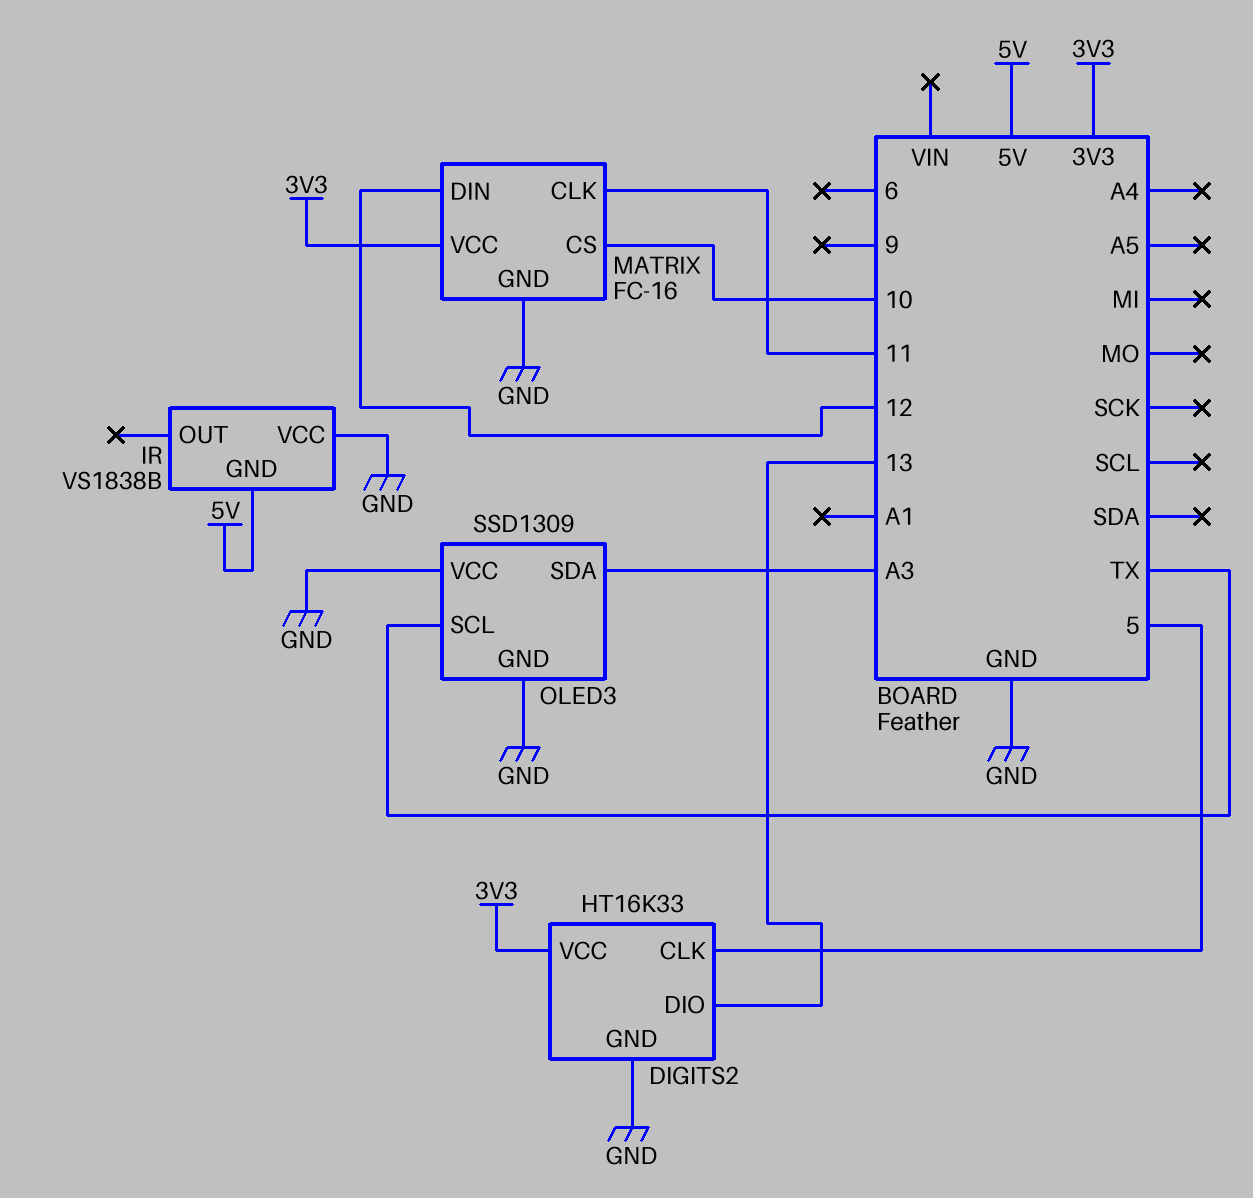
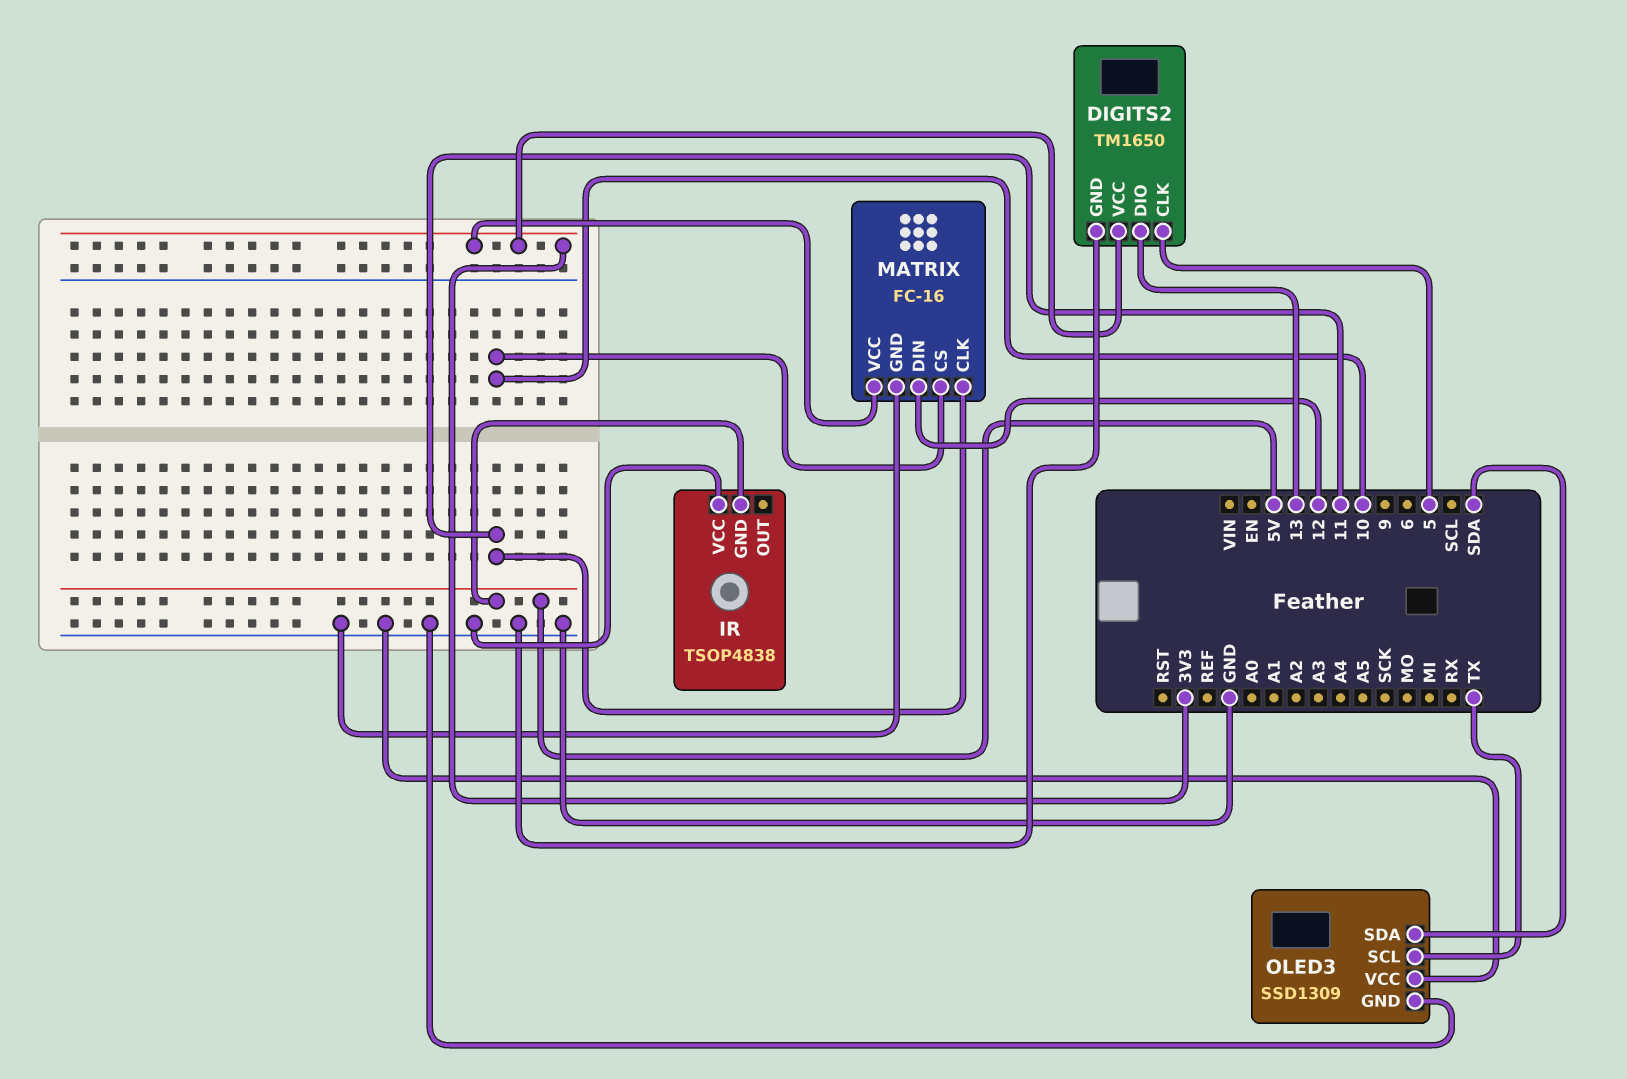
DIGITS2: HT16K33 -> TM1650
IR: VS1838B -> TSOP4838
OLED3 pin SDA: A3 -> SDA

